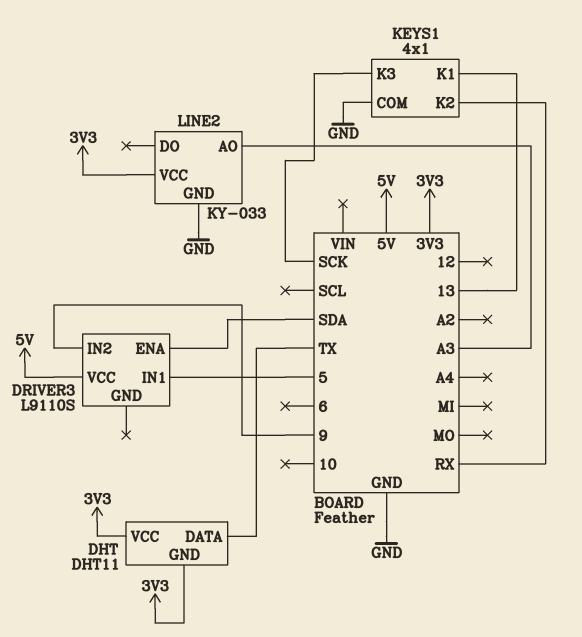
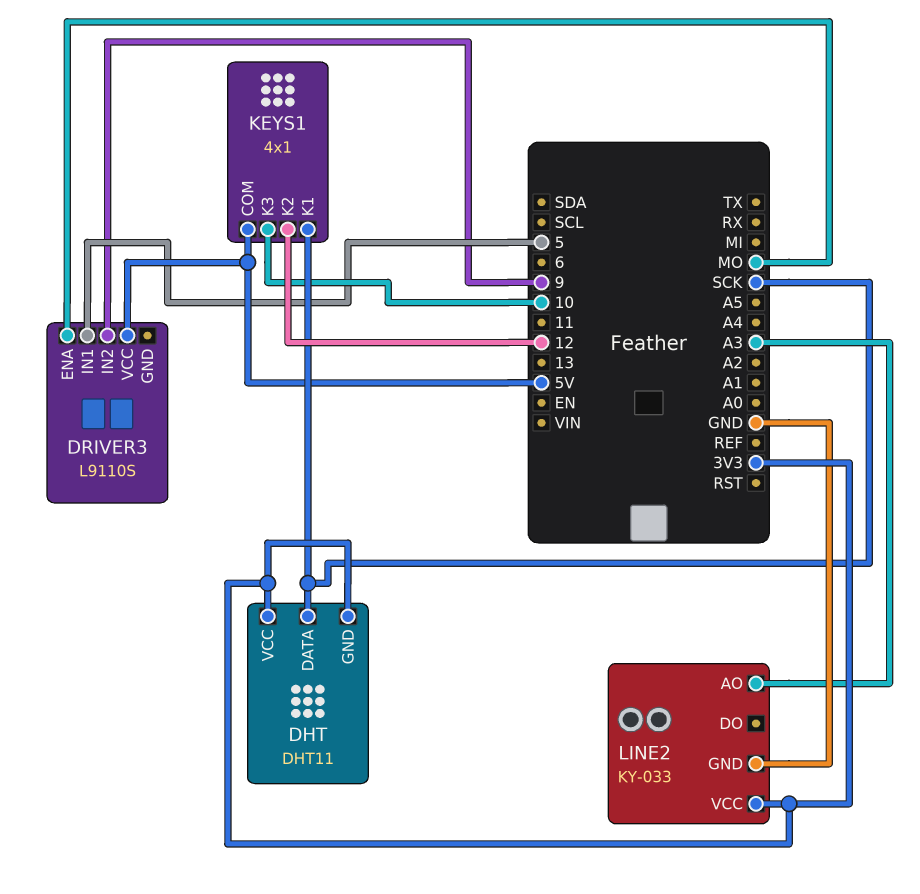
DHT pin DATA: TX -> SCK
DRIVER3 pin ENA: SDA -> MO
KEYS1 pin COM: GND -> 5V
KEYS1 pin K1: 13 -> SCK
KEYS1 pin K2: RX -> 12
KEYS1 pin K3: SCK -> 10

